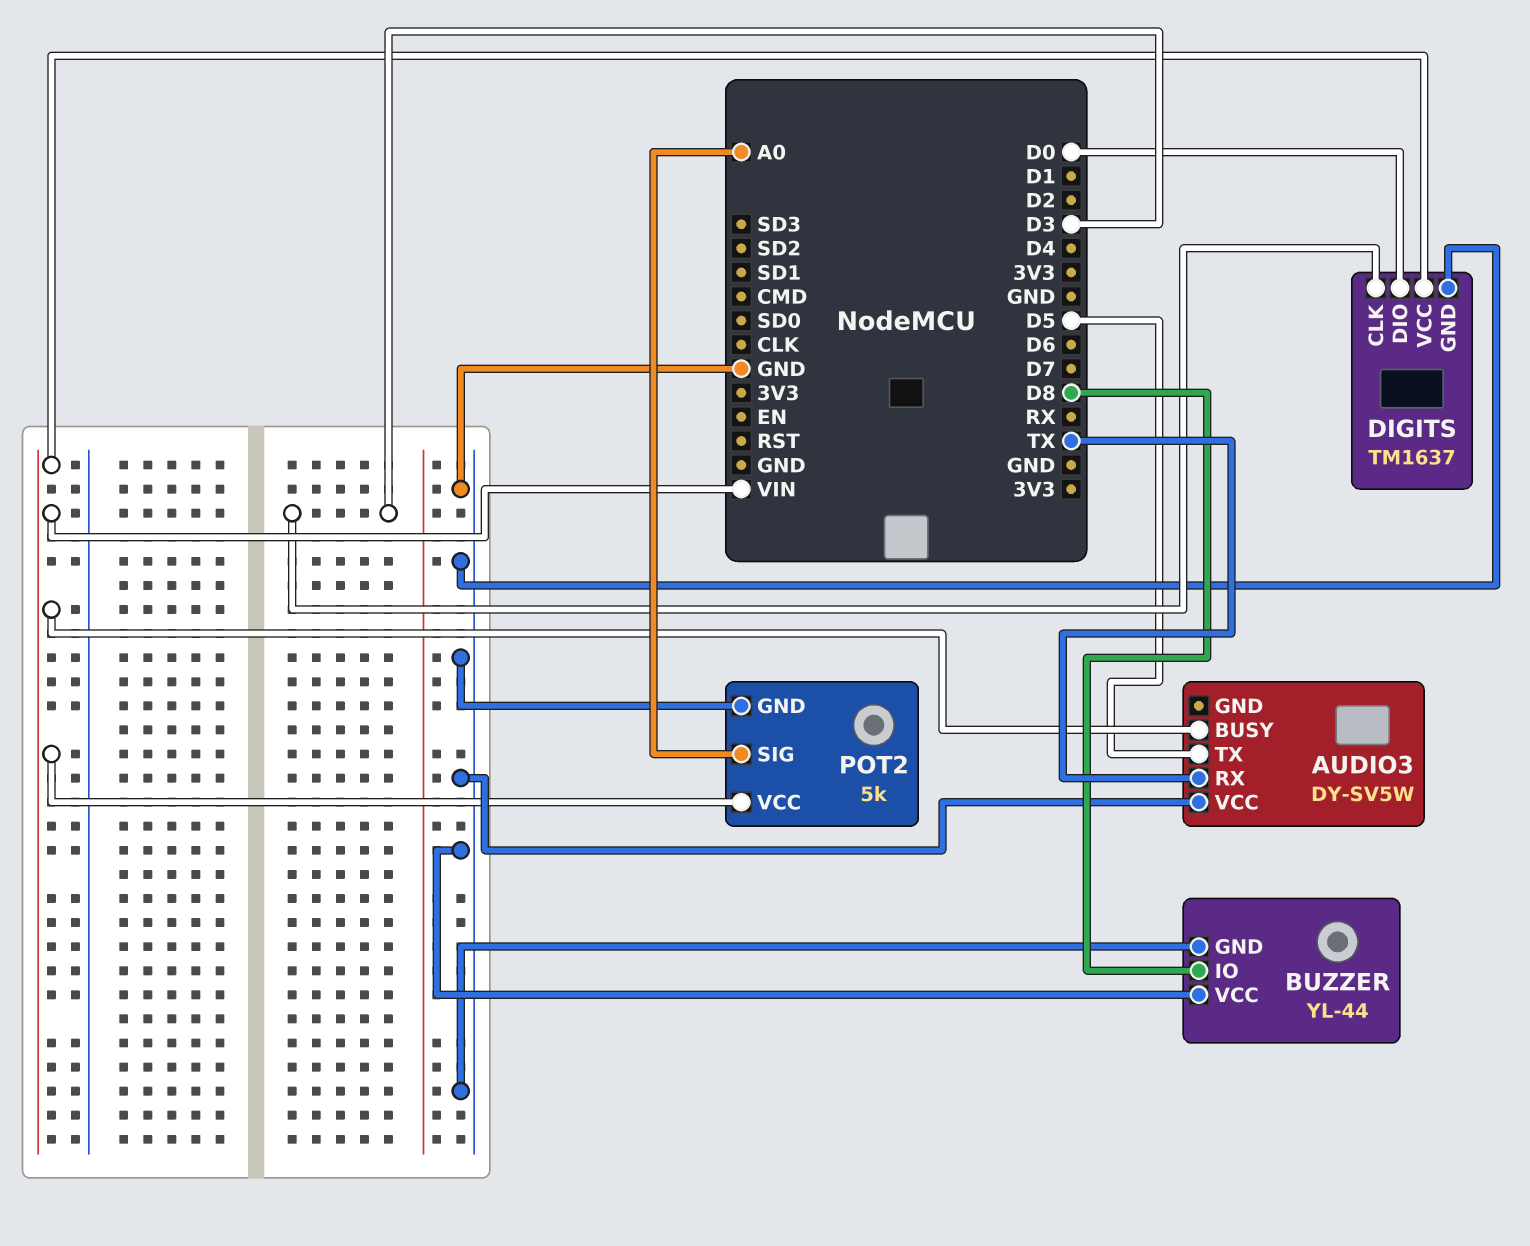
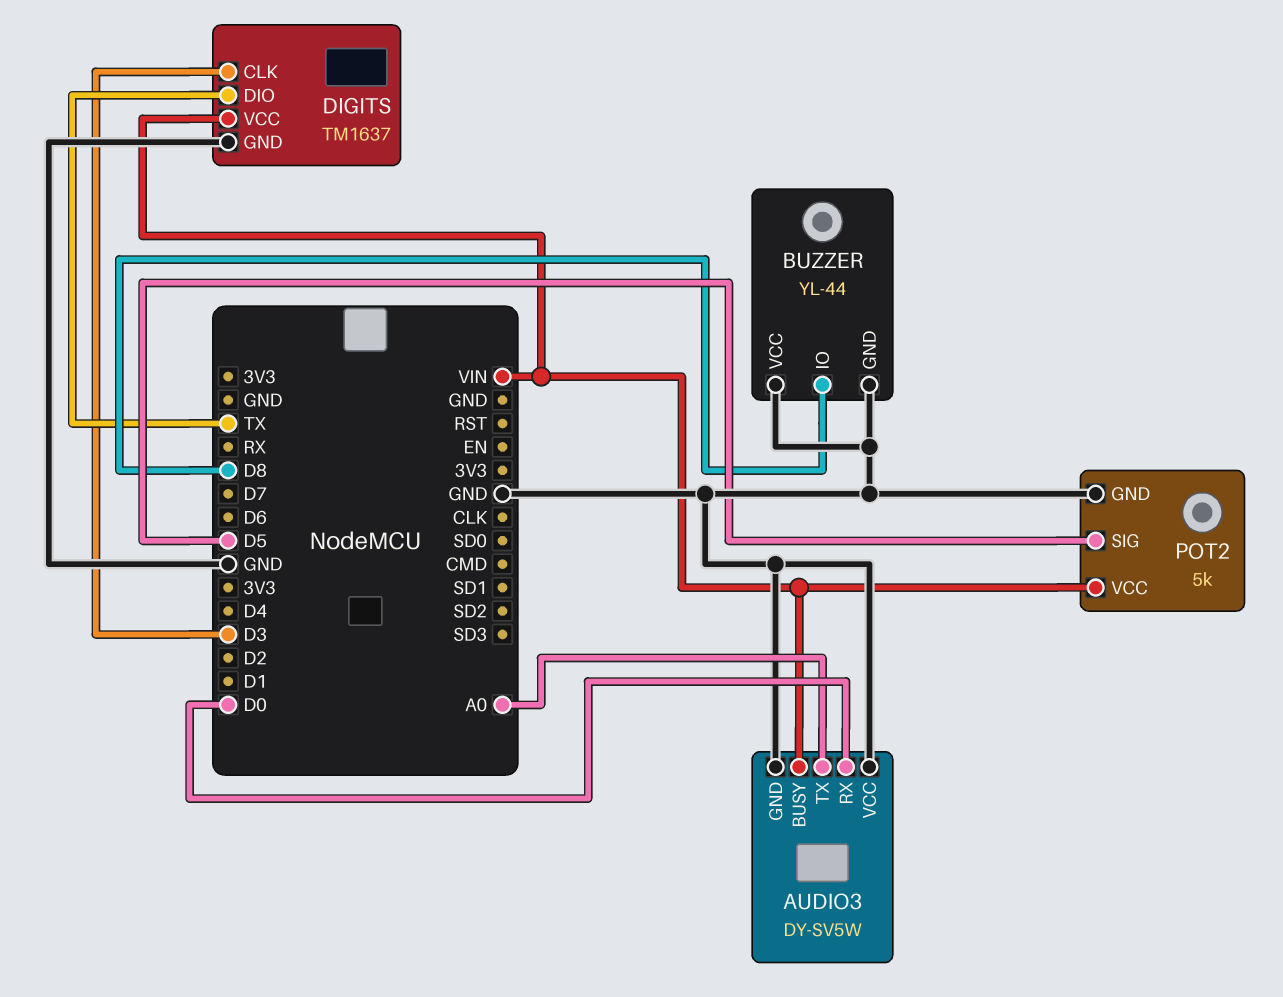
AUDIO3 pin GND: none -> GND
AUDIO3 pin RX: TX -> D0
AUDIO3 pin TX: D5 -> A0
DIGITS pin DIO: D0 -> TX
POT2 pin SIG: A0 -> D5

